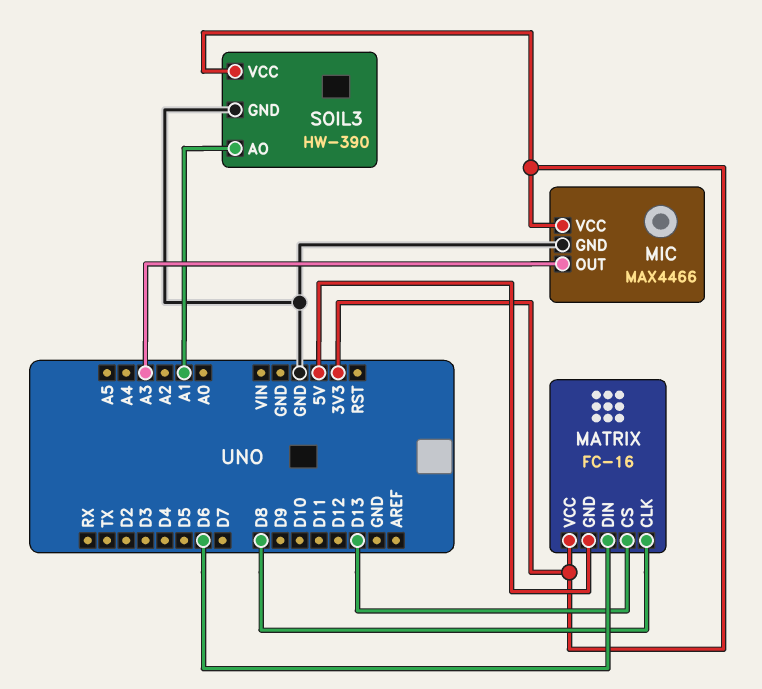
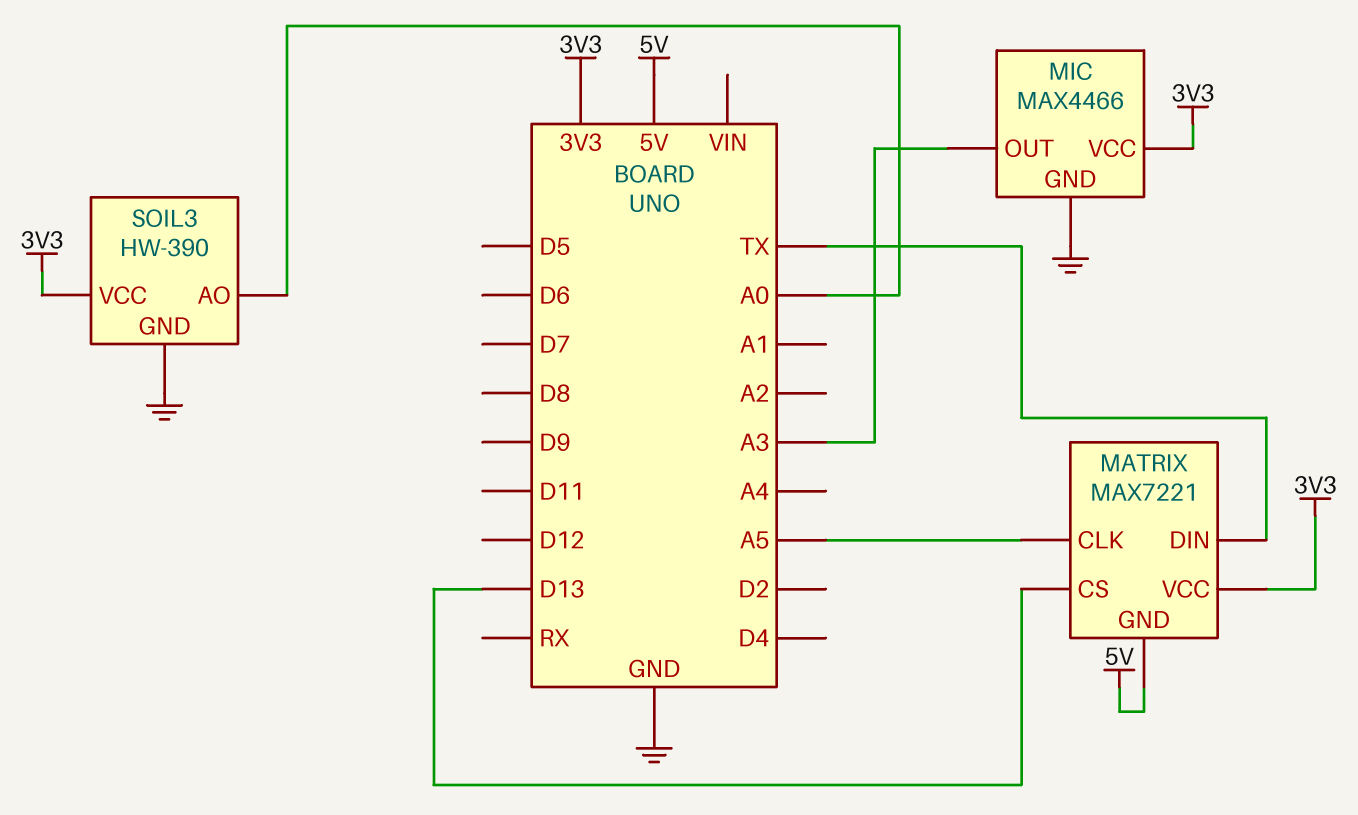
MATRIX: FC-16 -> MAX7221
MATRIX pin CLK: D8 -> A5
MATRIX pin DIN: D6 -> TX
SOIL3 pin AO: A1 -> A0

